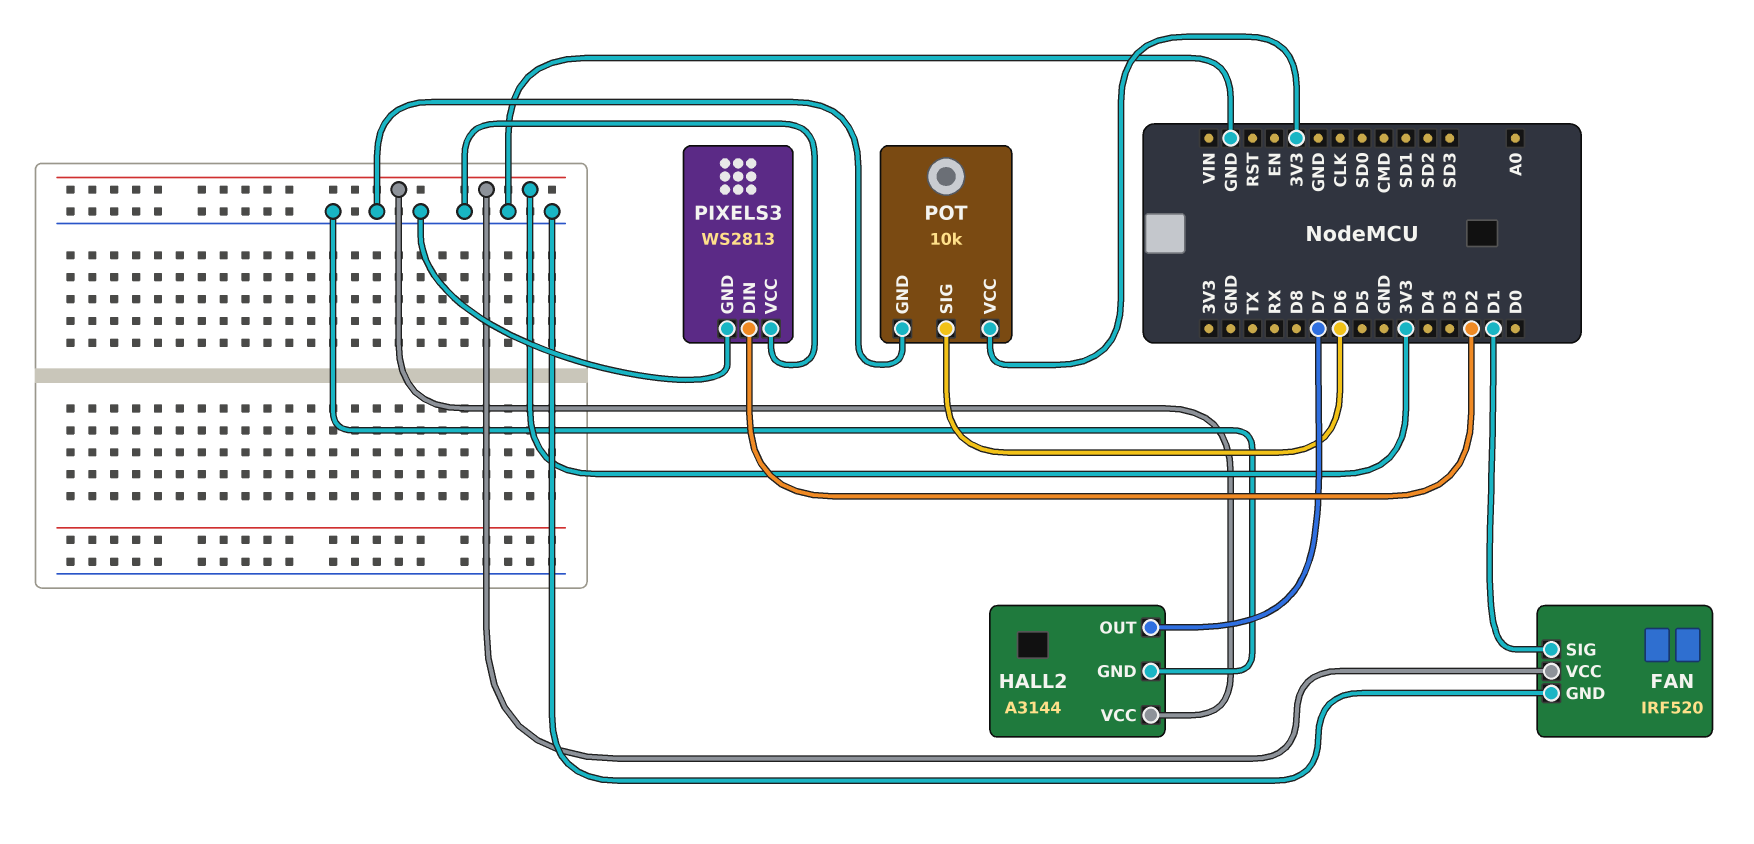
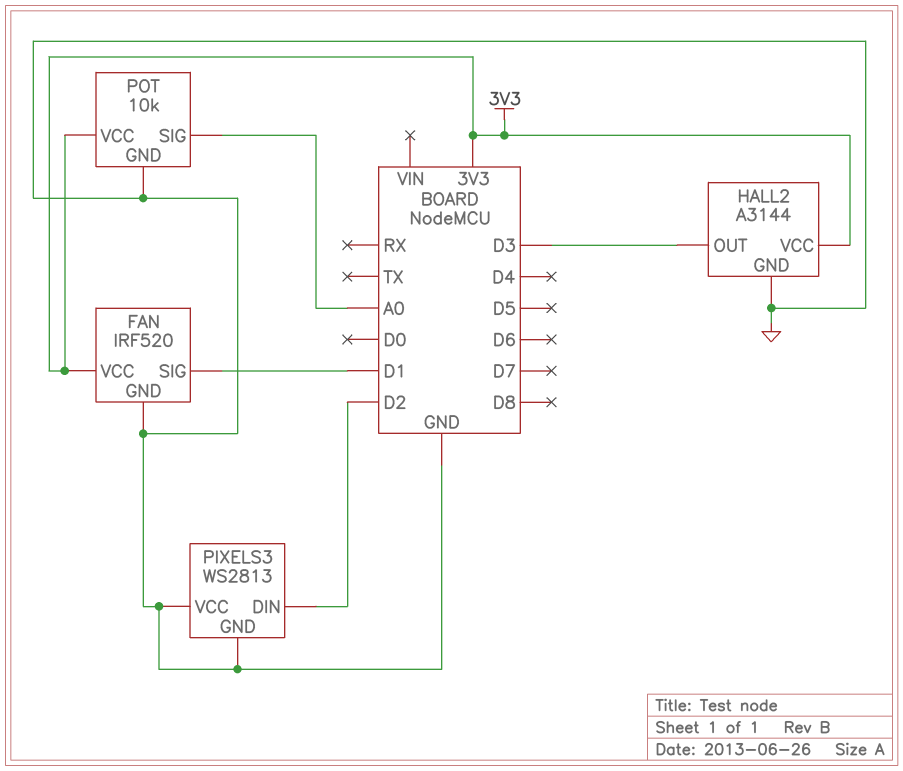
HALL2 pin OUT: D7 -> D3
POT pin SIG: D6 -> A0

